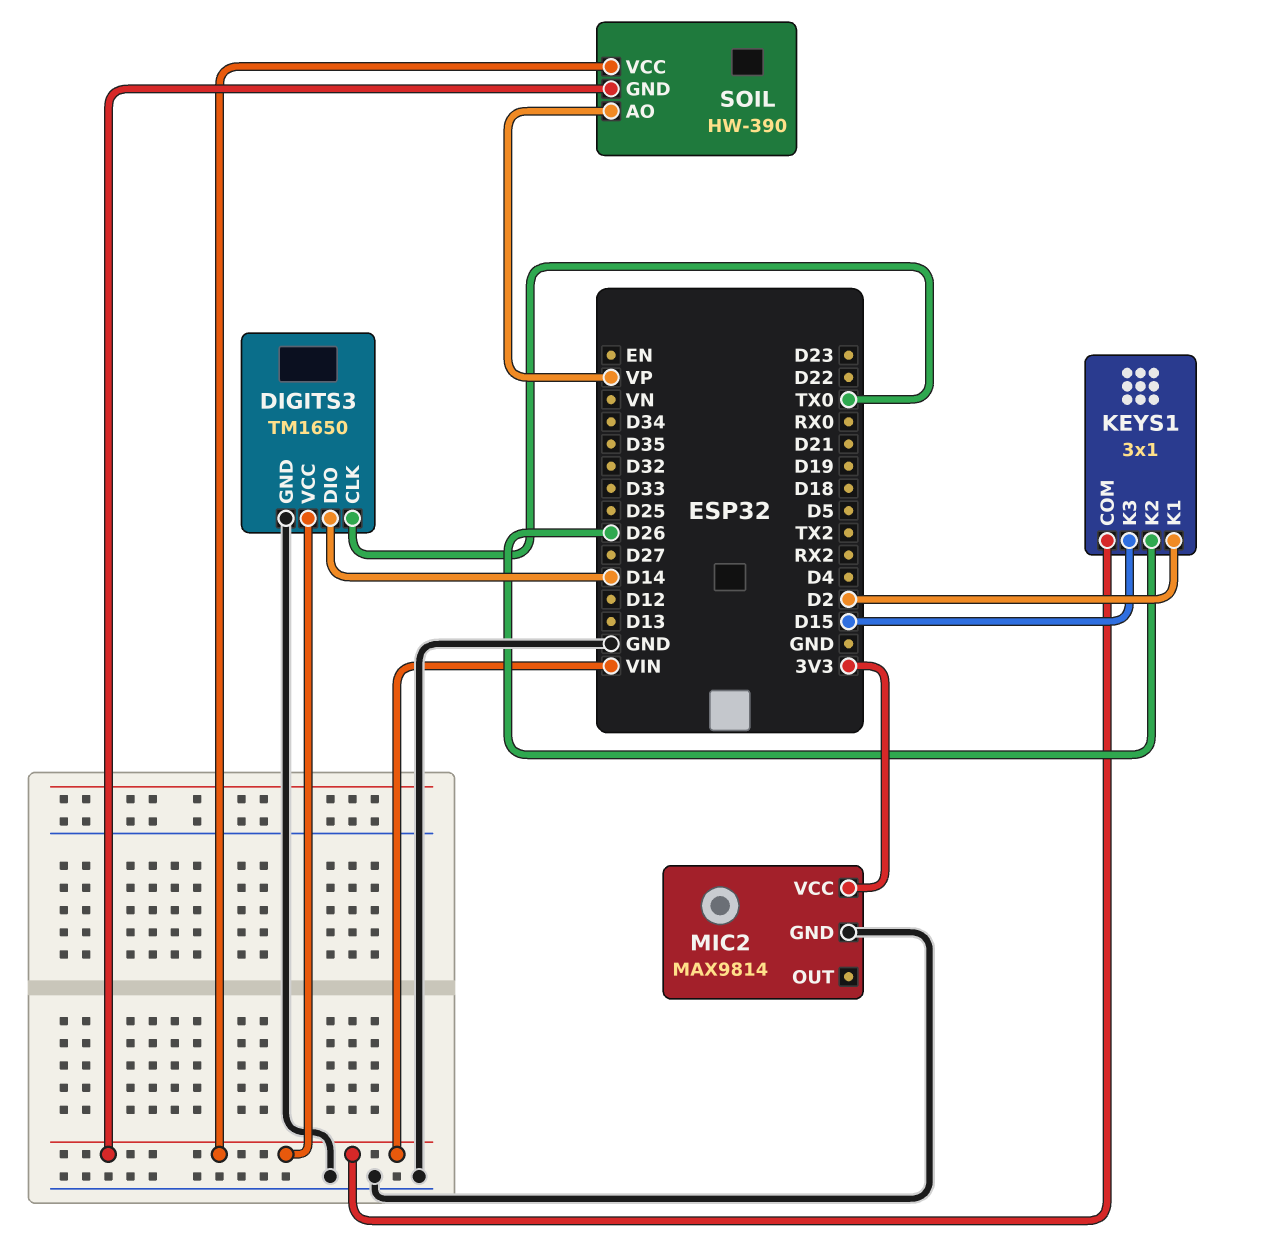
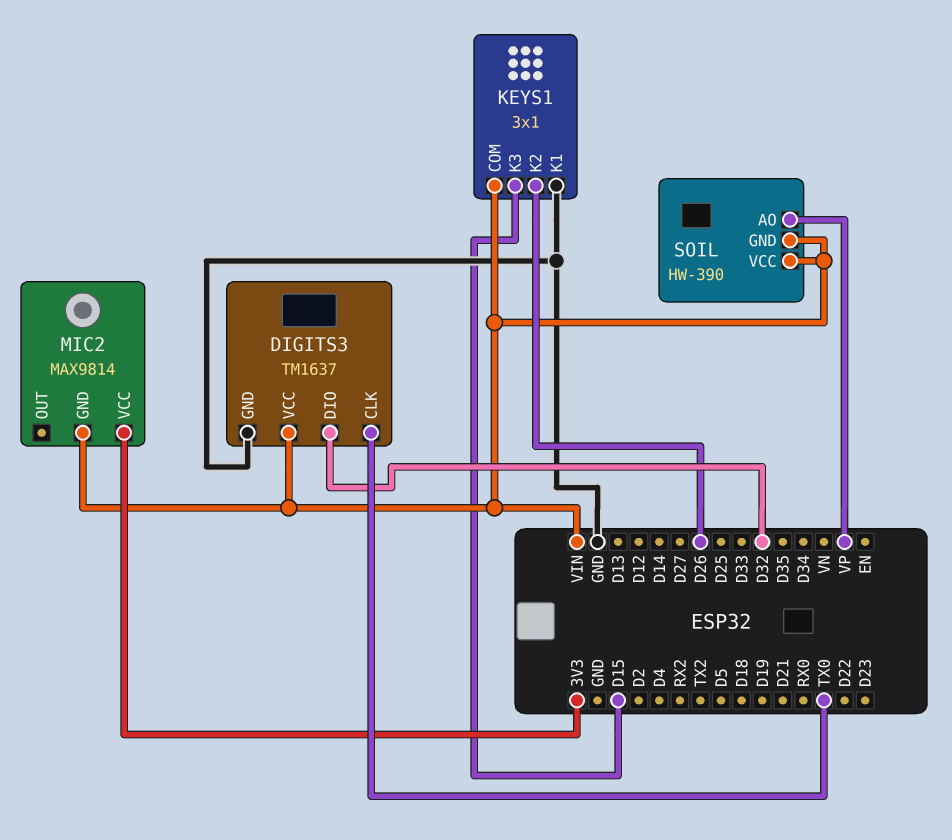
DIGITS3: TM1650 -> TM1637
DIGITS3 pin DIO: D14 -> D32
KEYS1 pin K1: D2 -> GND
MIC2 pin GND: GND -> VIN

